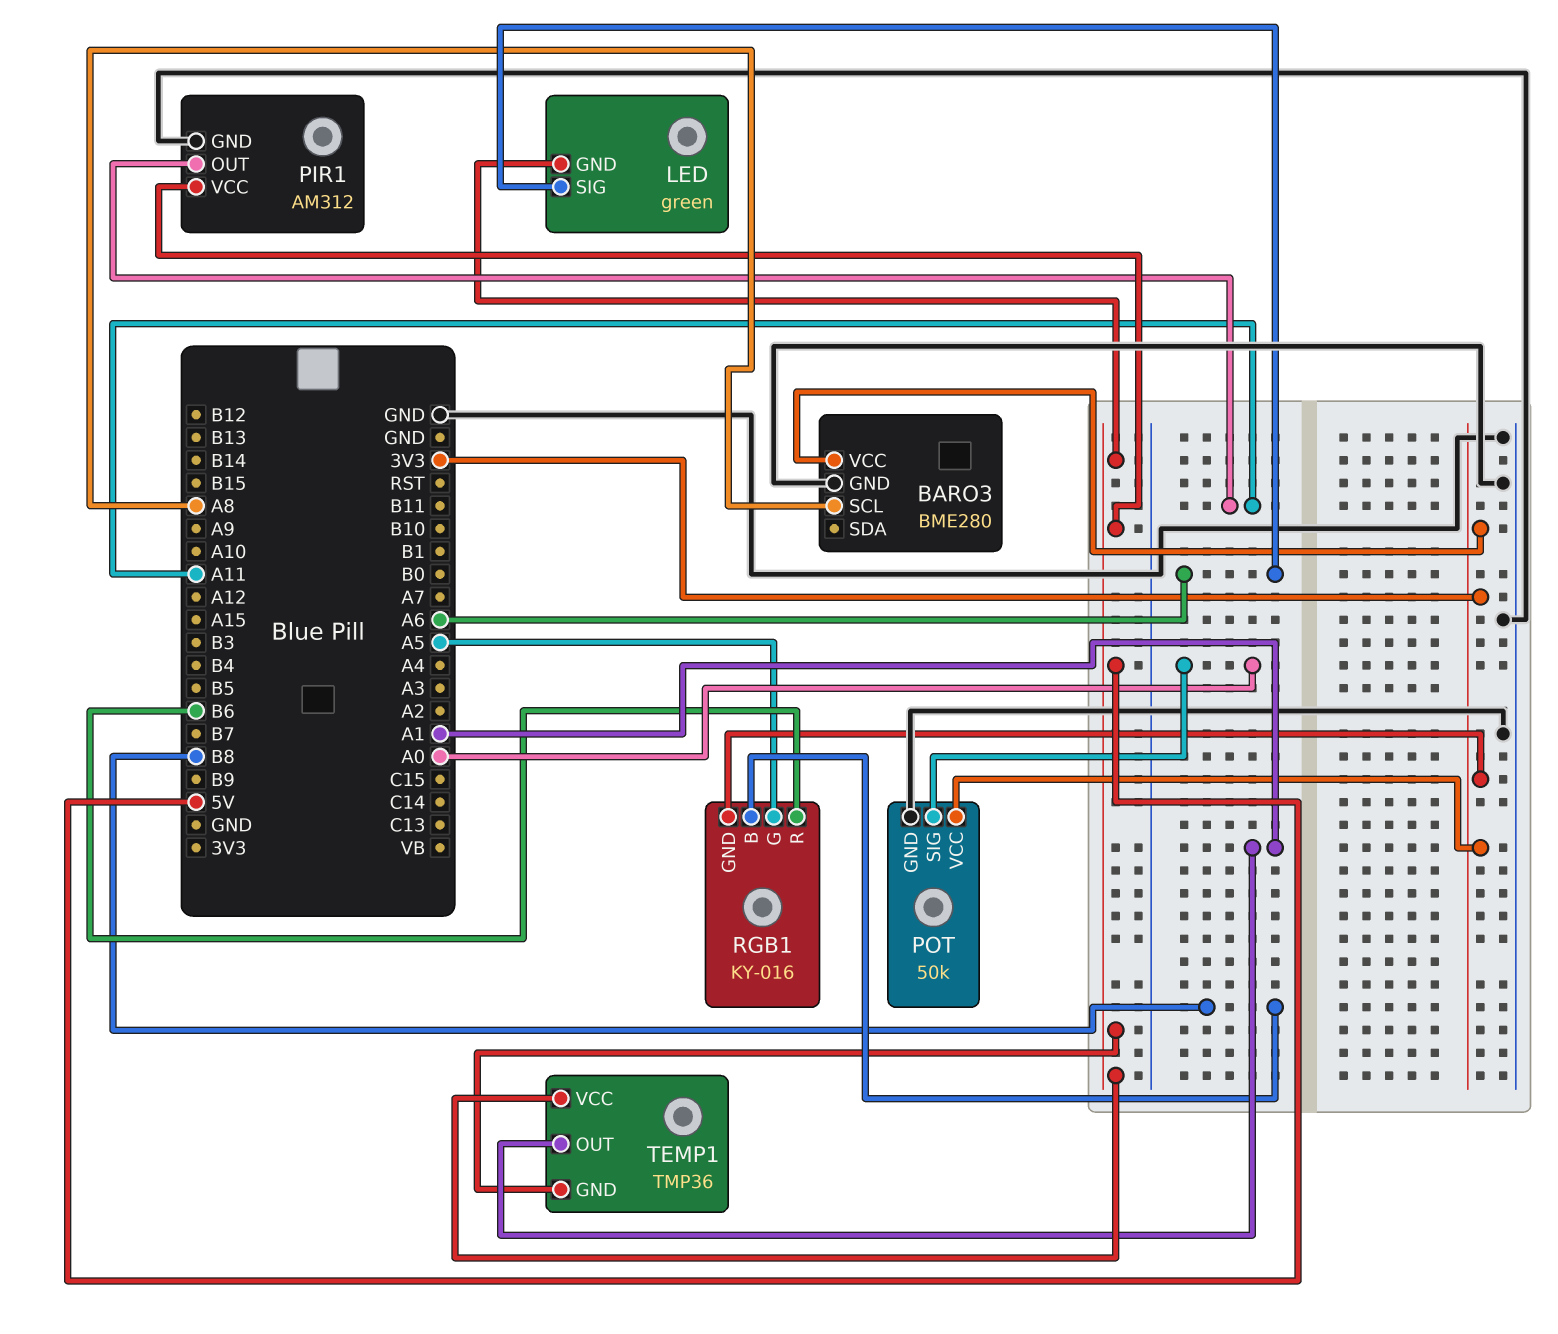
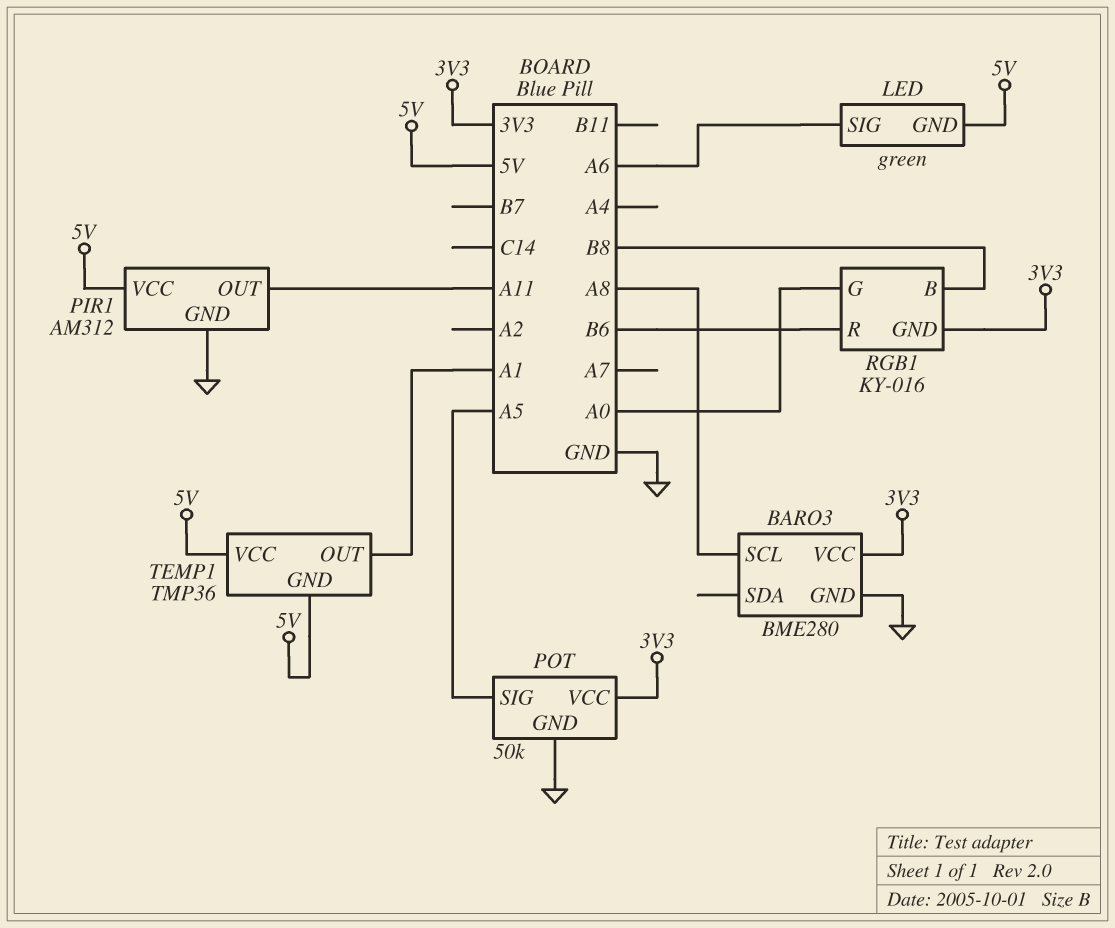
POT pin SIG: A0 -> A5
RGB1 pin G: A5 -> A0

